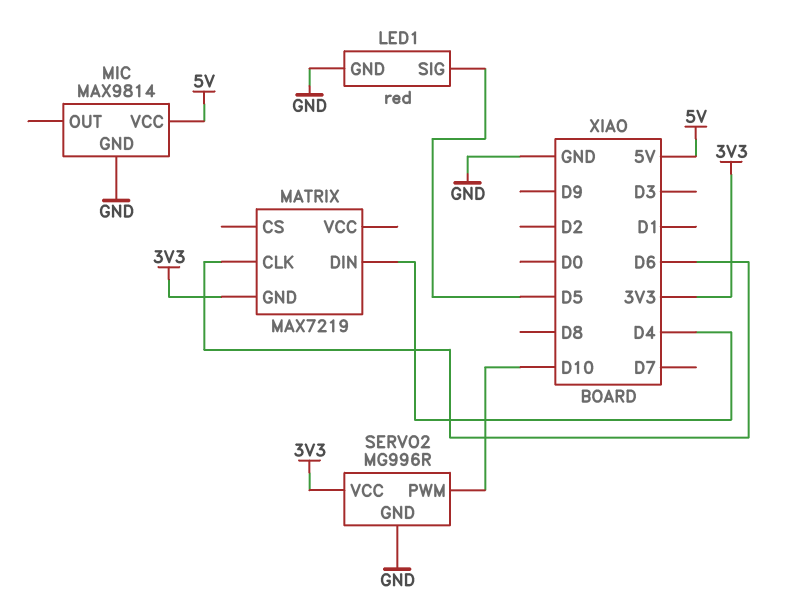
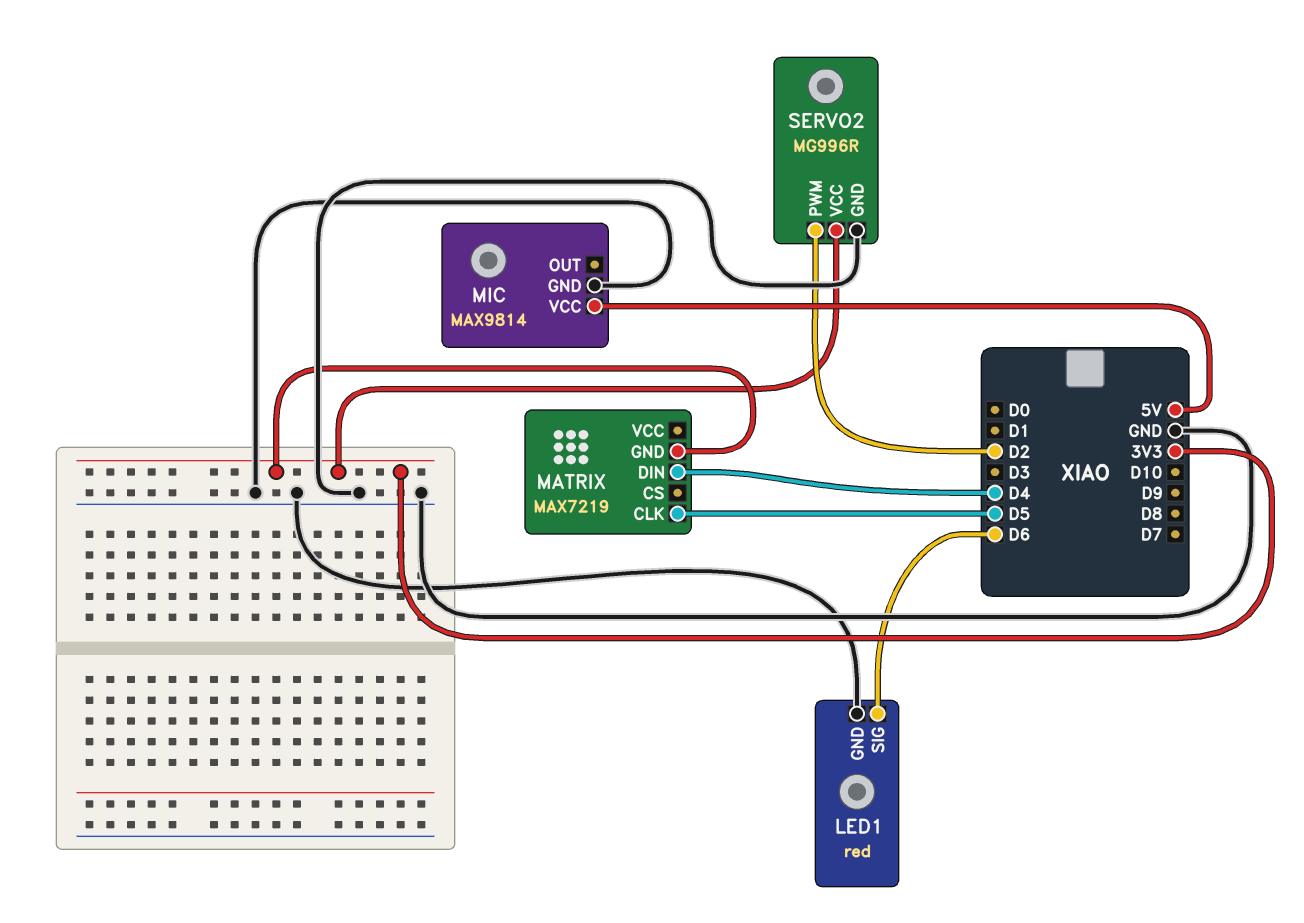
LED1 pin SIG: D5 -> D6
MATRIX pin CLK: D6 -> D5
SERVO2 pin PWM: D10 -> D2

